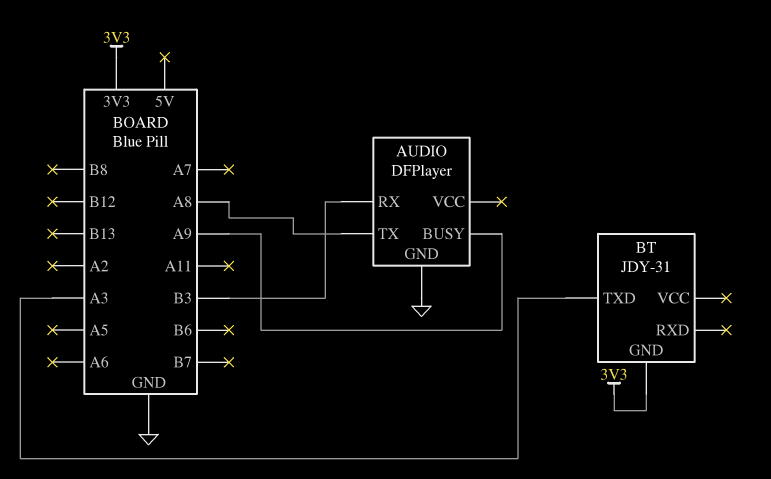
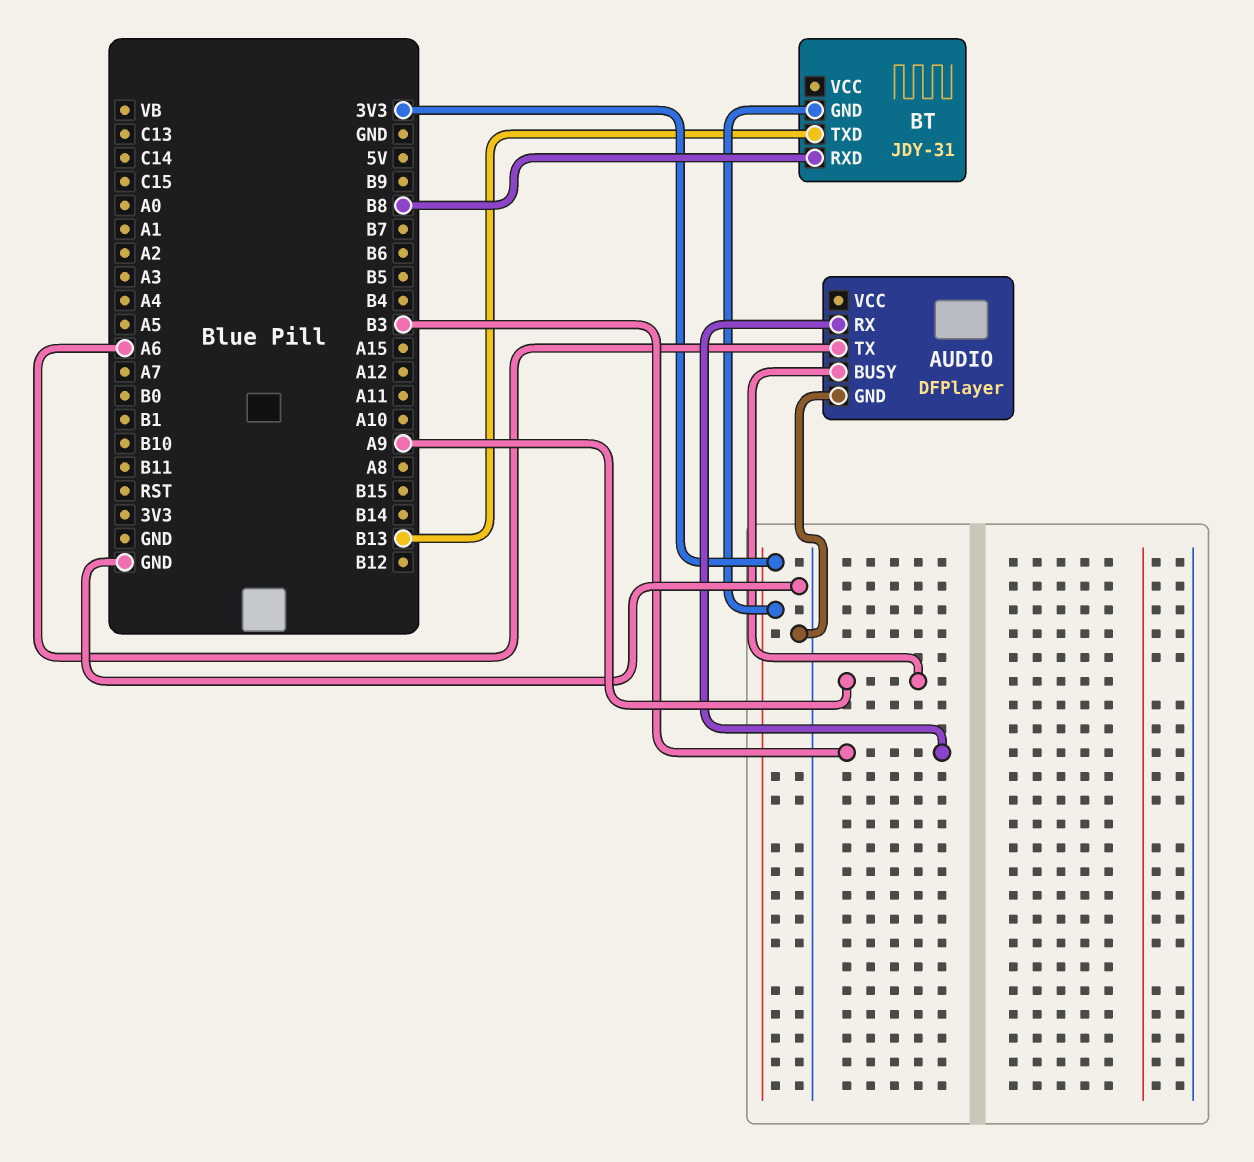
AUDIO pin TX: A8 -> A6
BT pin RXD: none -> B8
BT pin TXD: A3 -> B13

